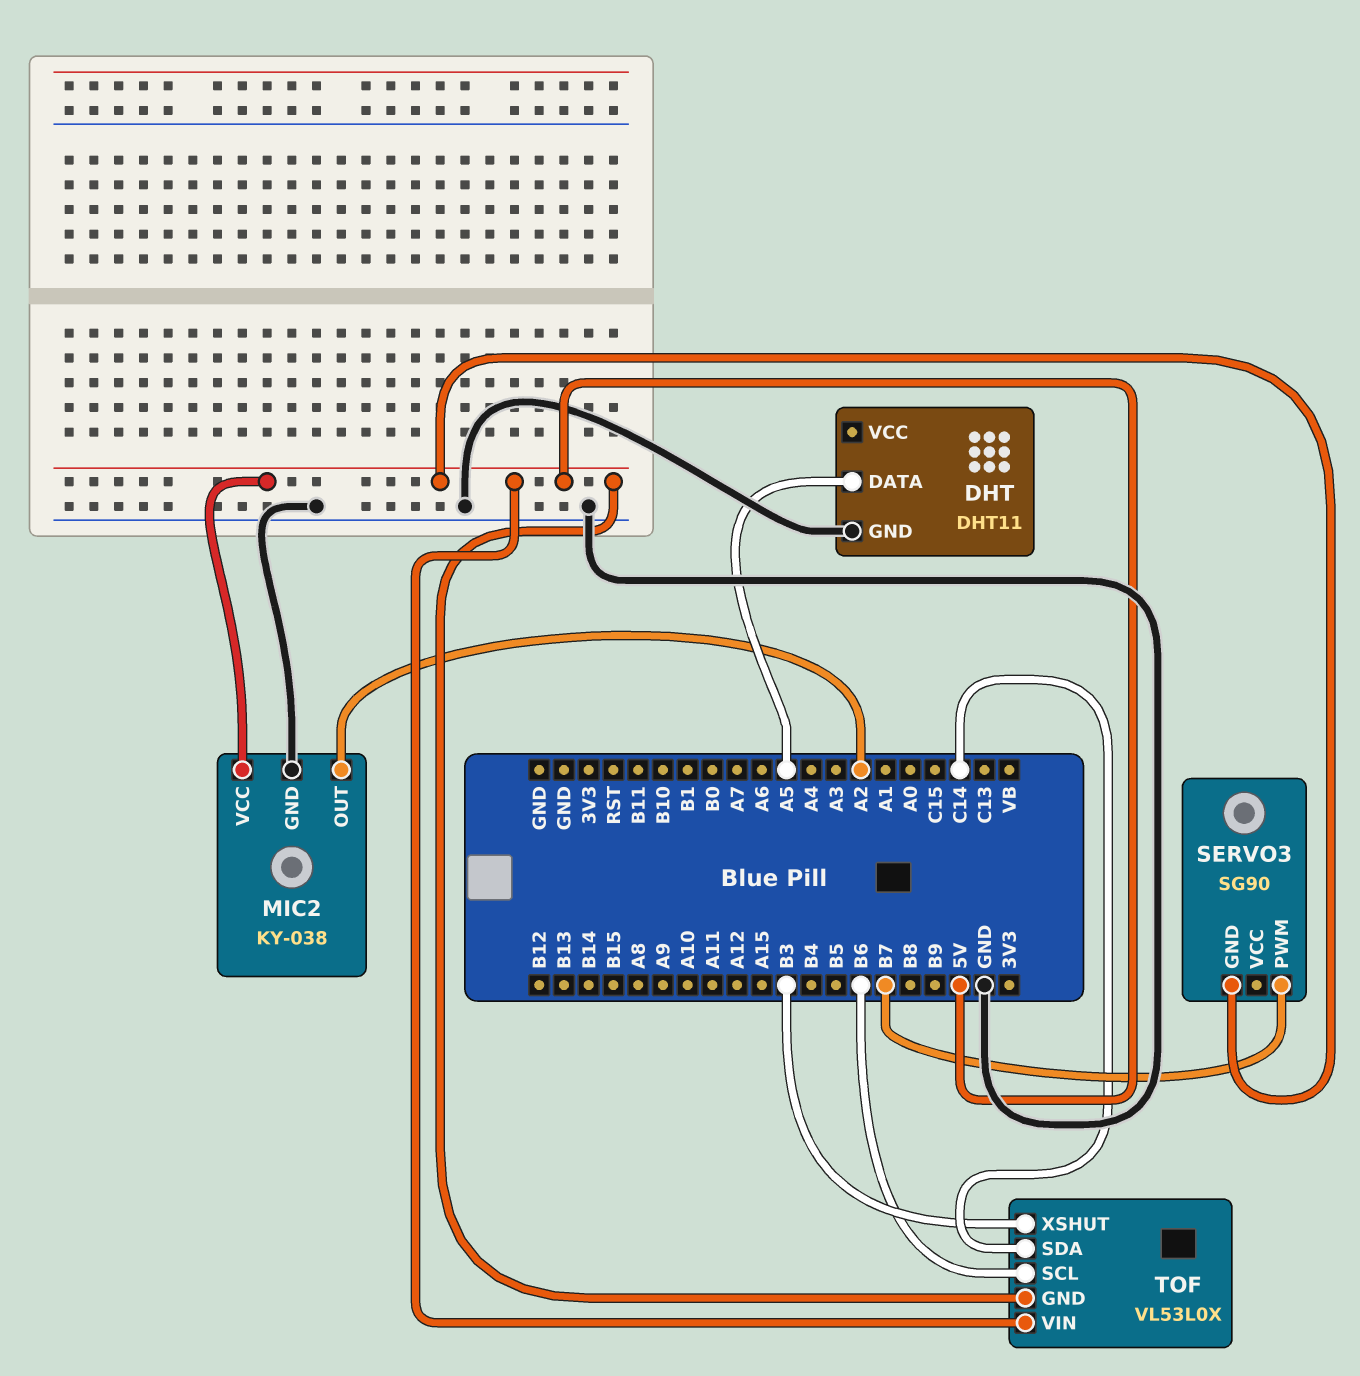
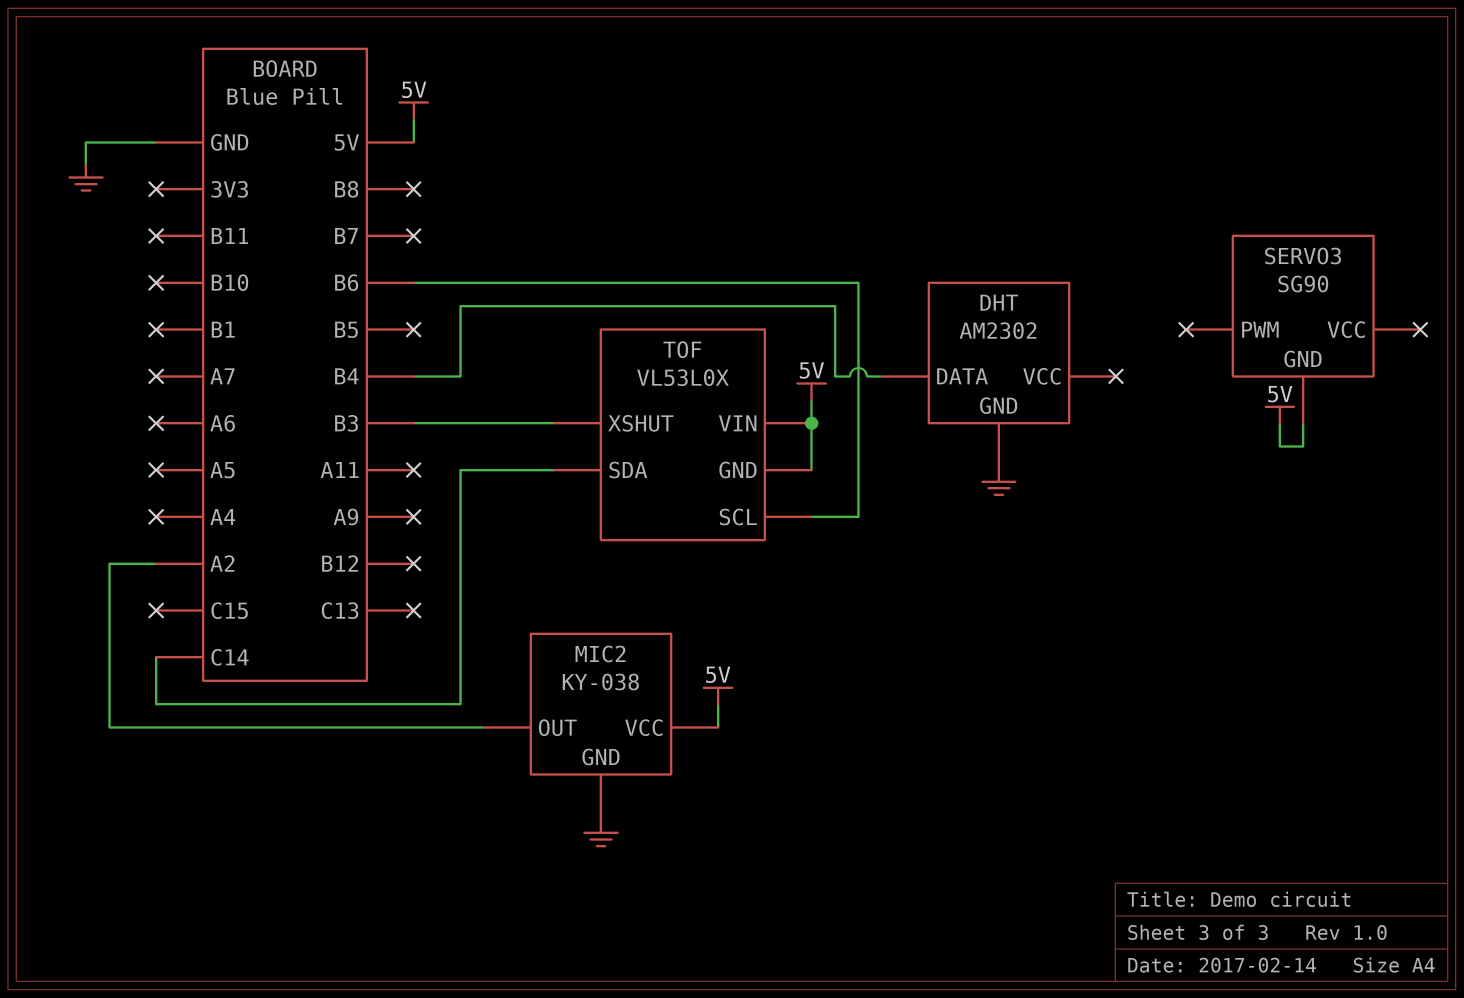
DHT: DHT11 -> AM2302
DHT pin DATA: A5 -> B4
SERVO3 pin PWM: B7 -> none

